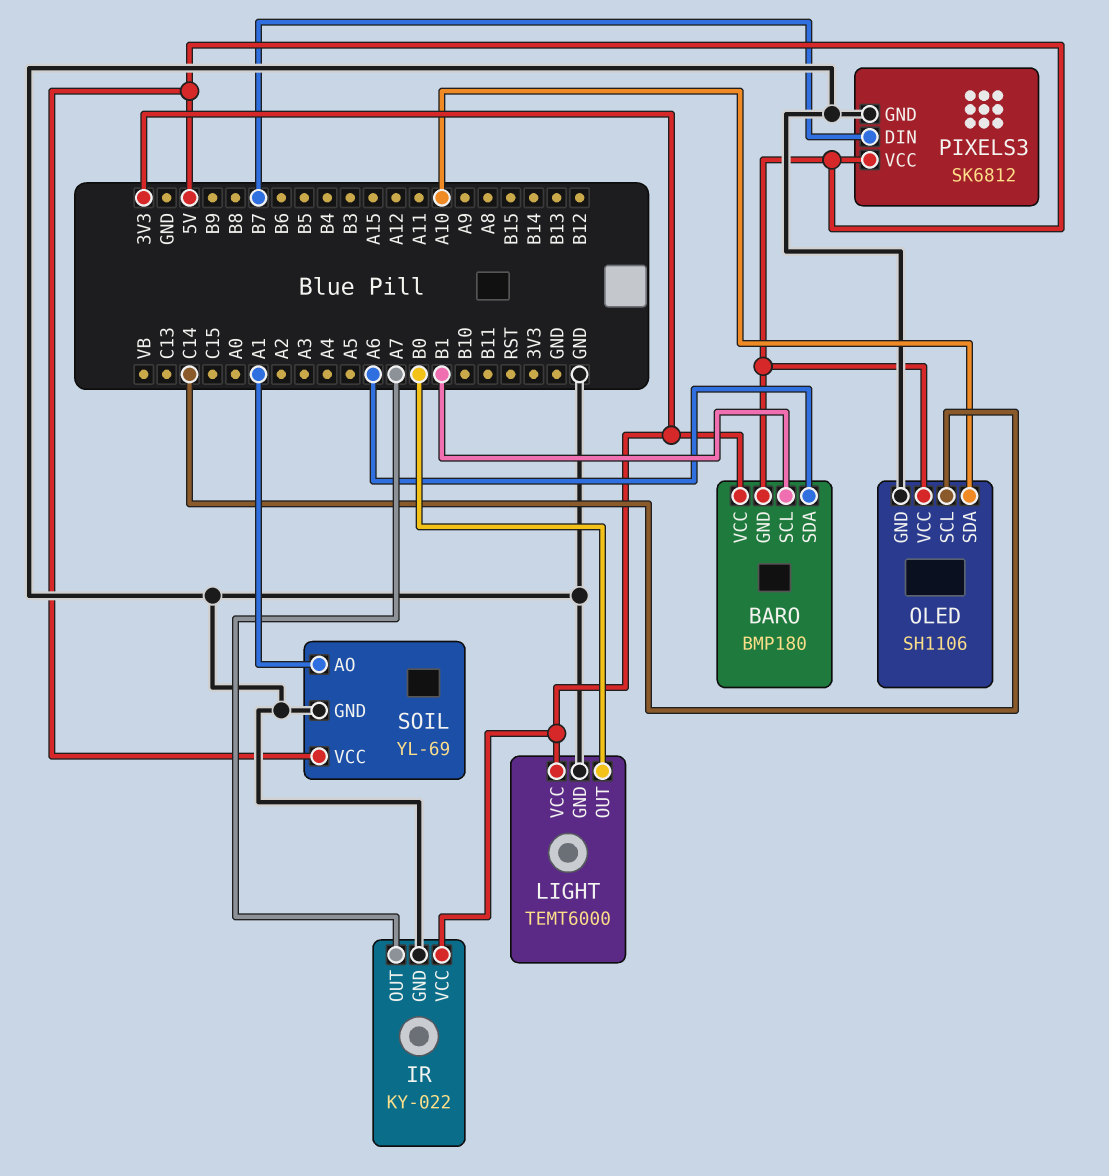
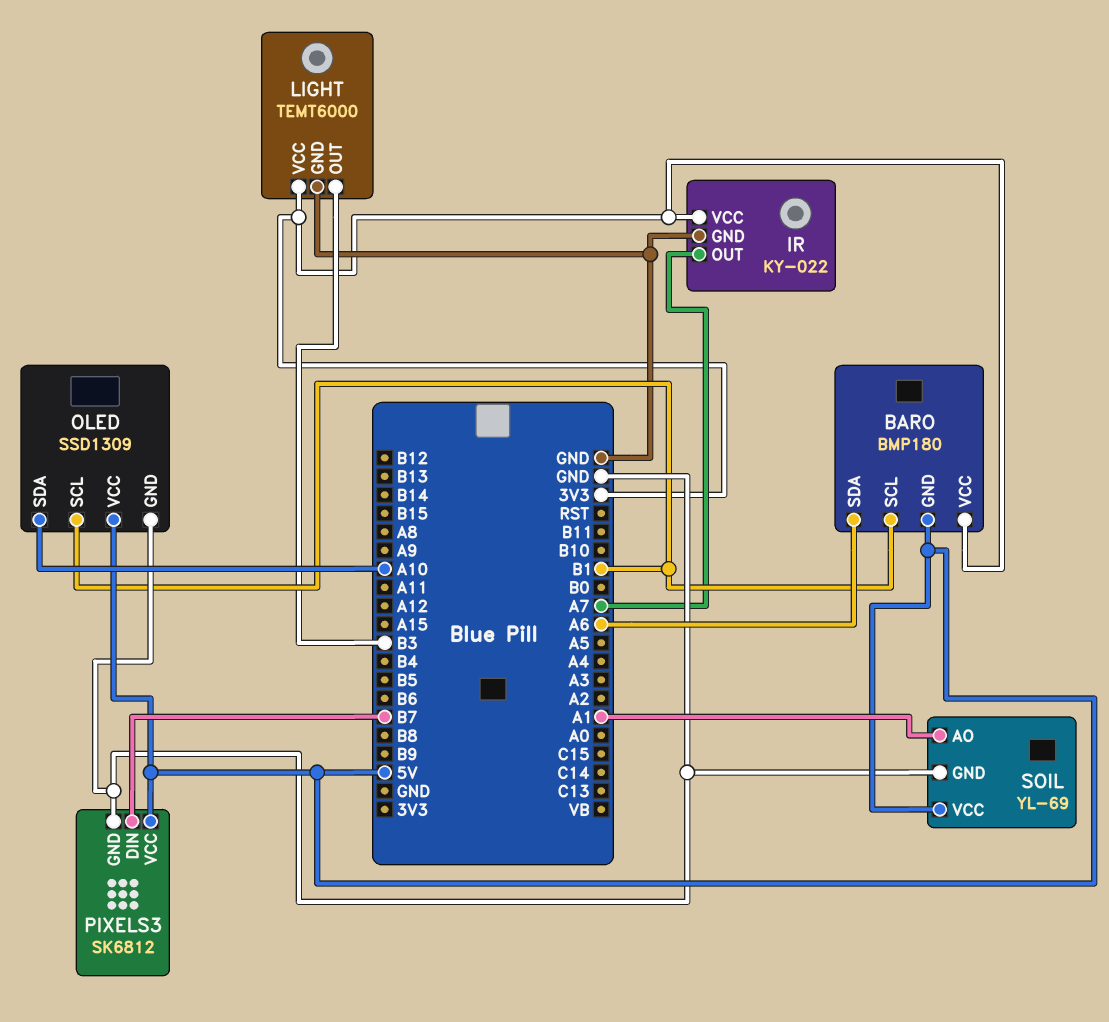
LIGHT pin OUT: B0 -> B3
OLED: SH1106 -> SSD1309
OLED pin SCL: C14 -> B1

